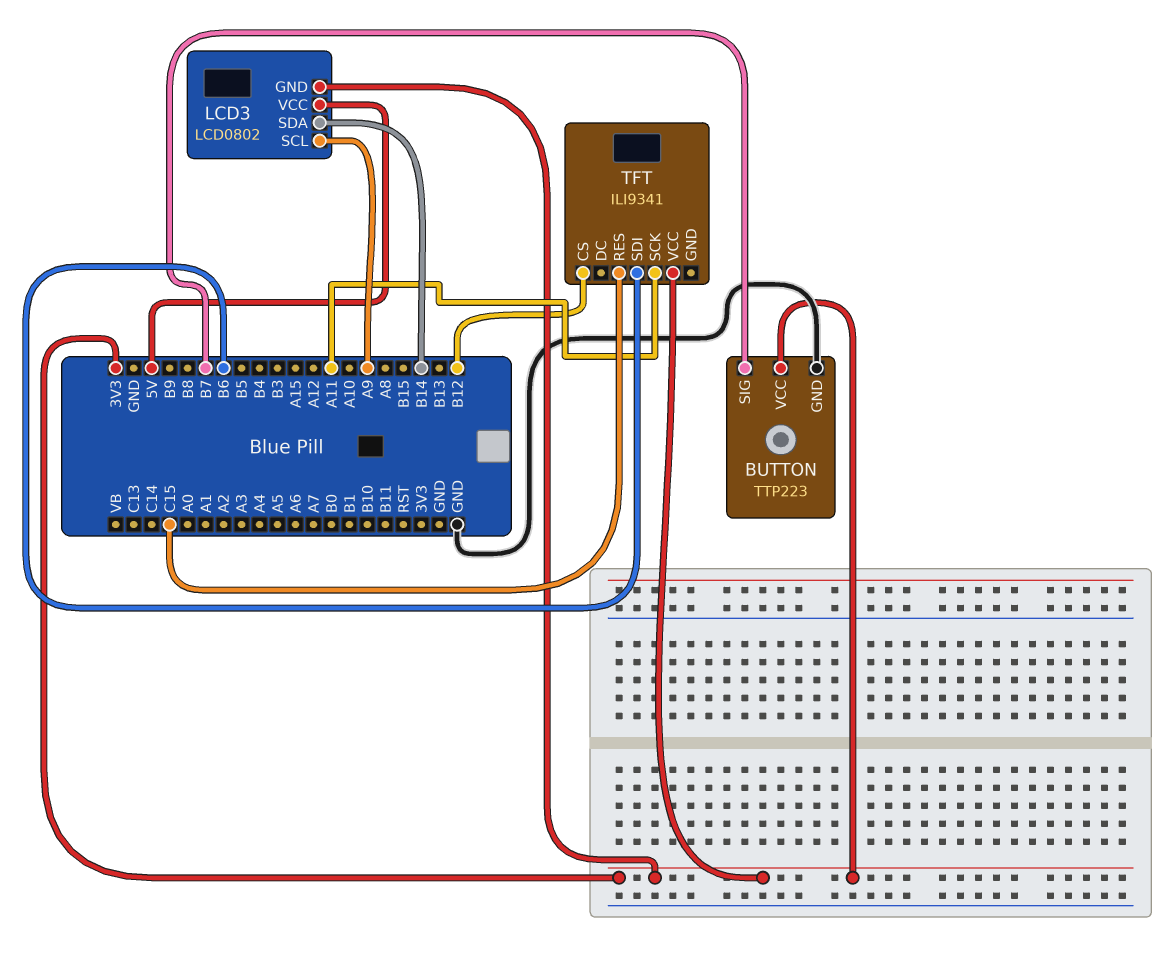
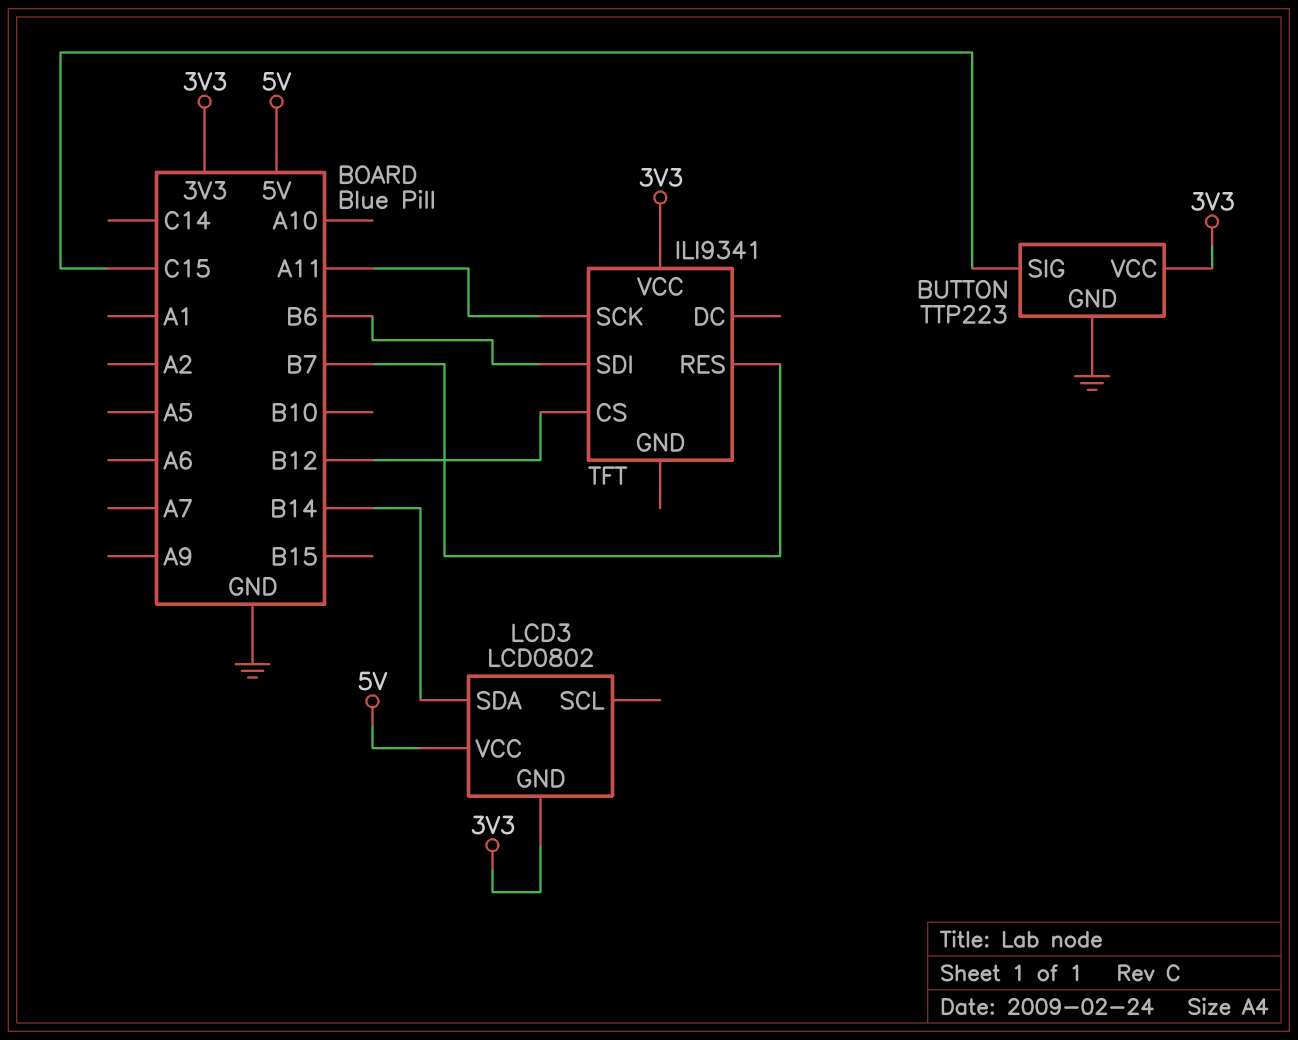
BUTTON pin SIG: B7 -> C15
LCD3 pin SCL: A9 -> none
TFT pin RES: C15 -> B7

